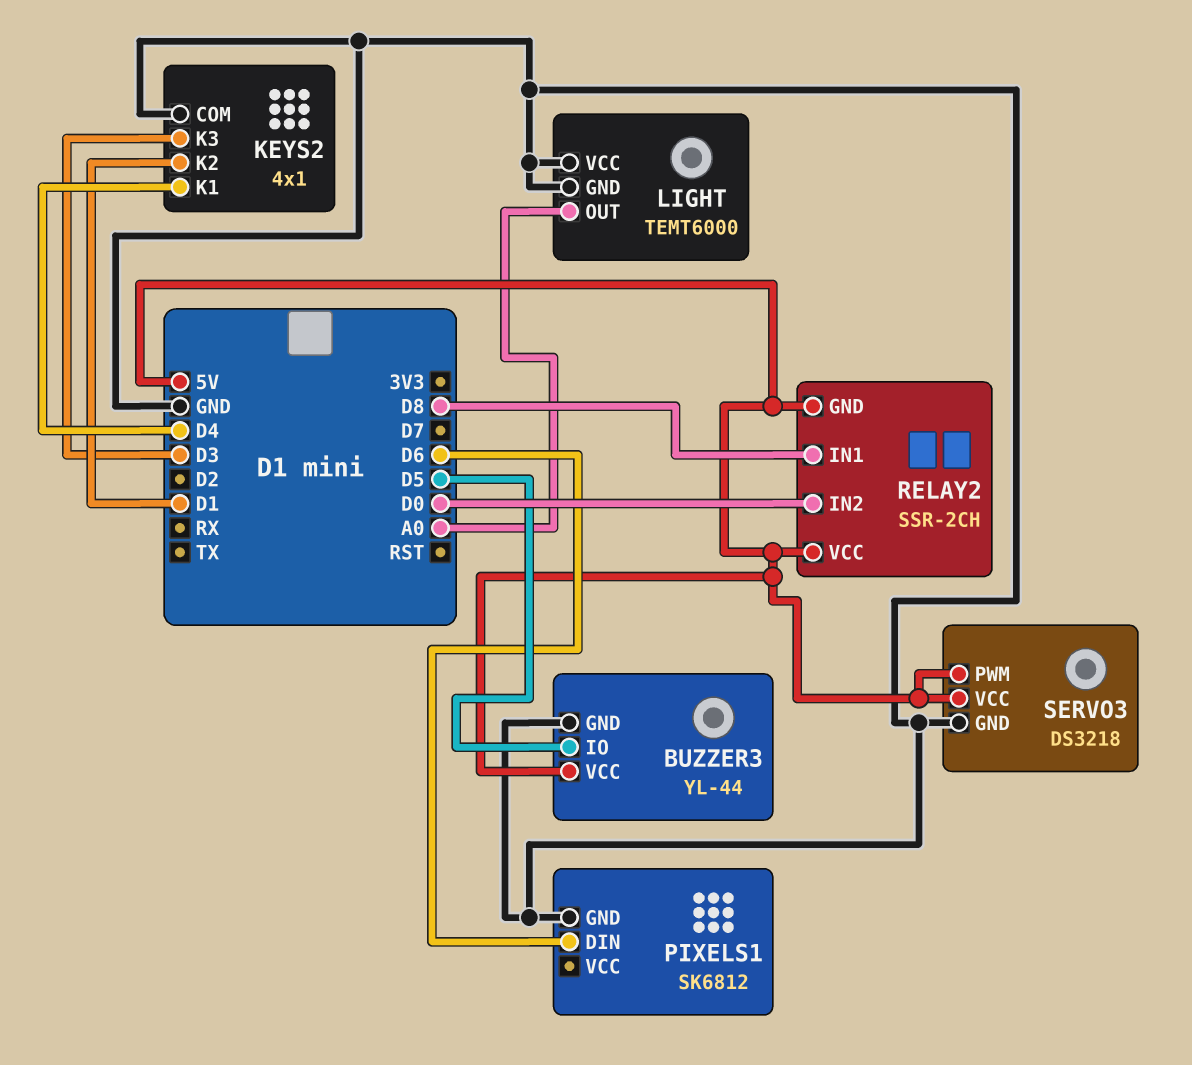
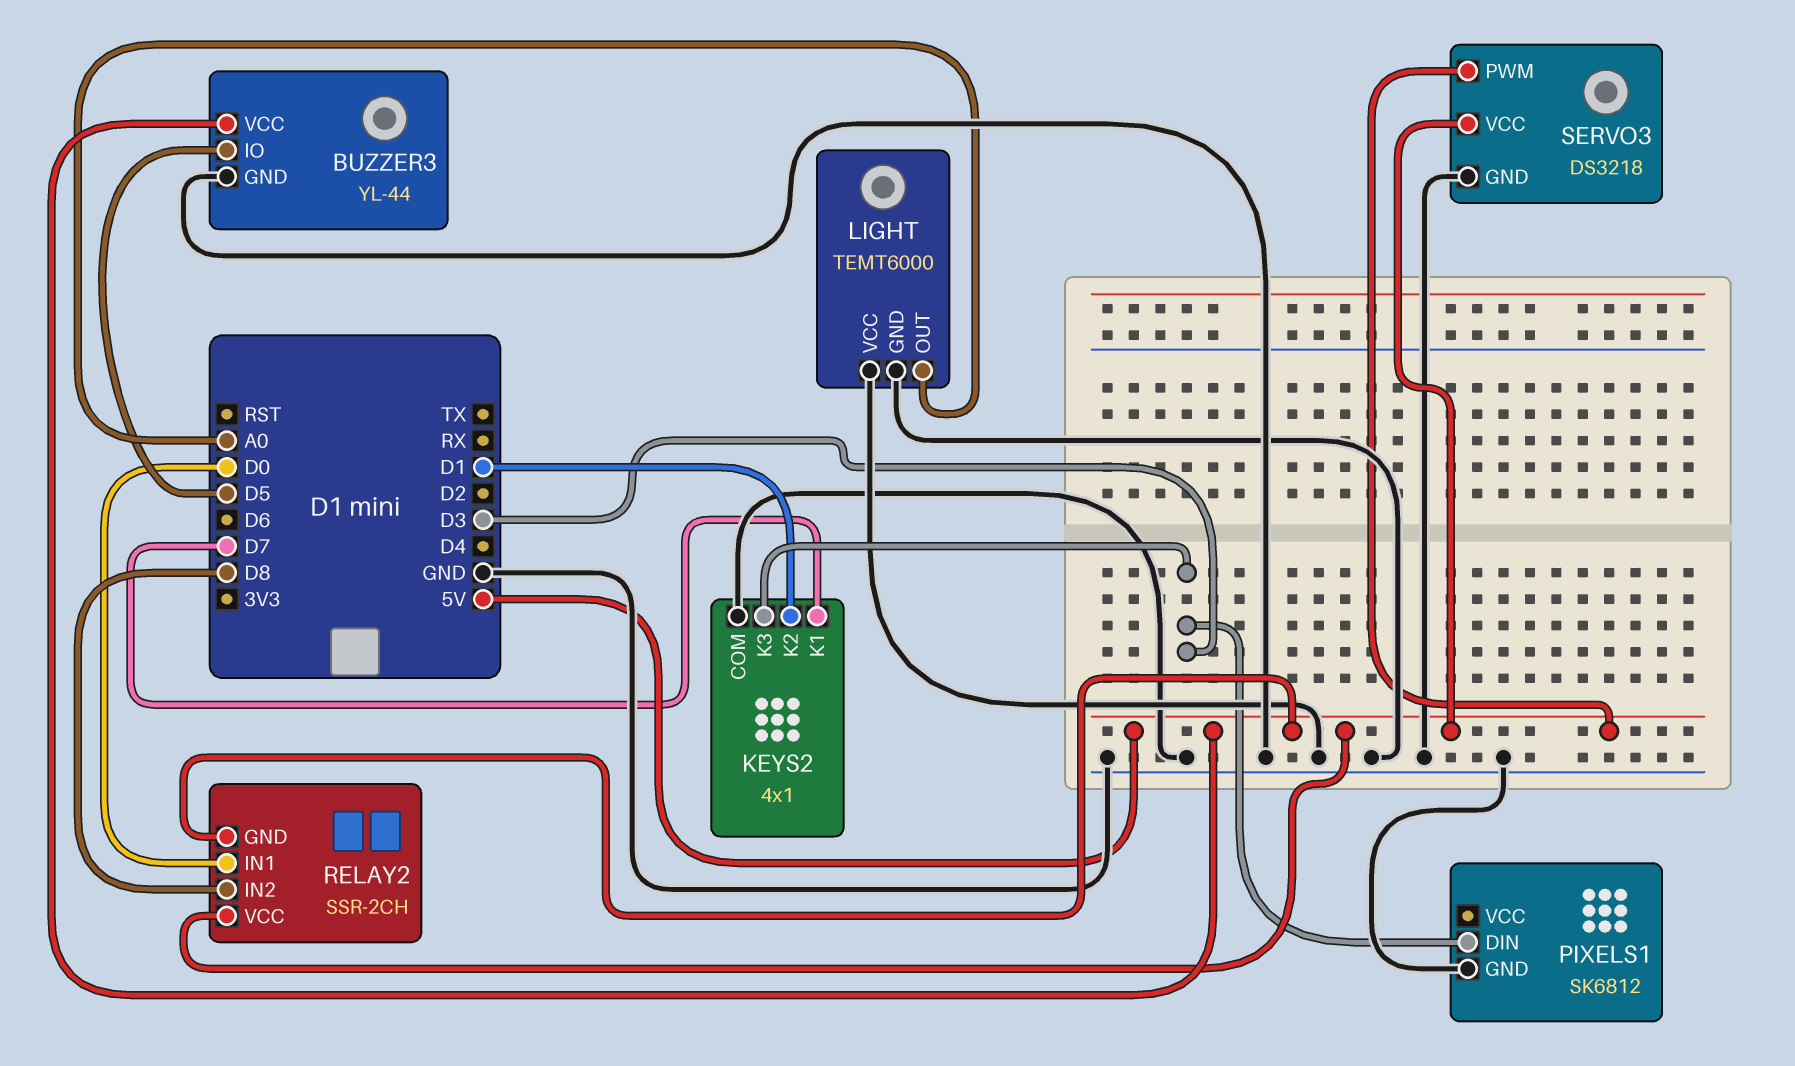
KEYS2 pin K1: D4 -> D7
PIXELS1 pin DIN: D6 -> D3
RELAY2 pin IN1: D8 -> D0
RELAY2 pin IN2: D0 -> D8

